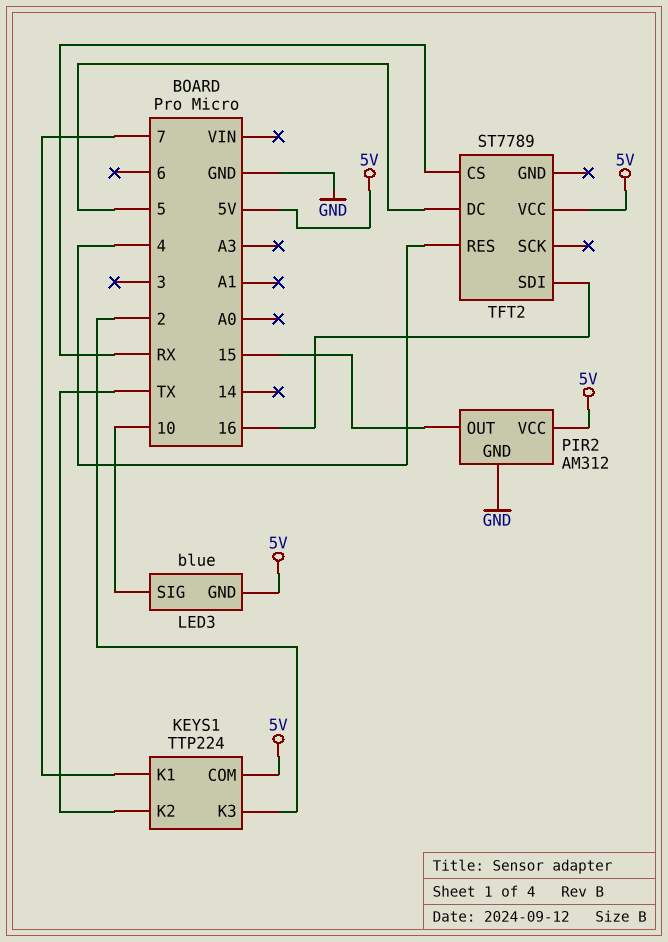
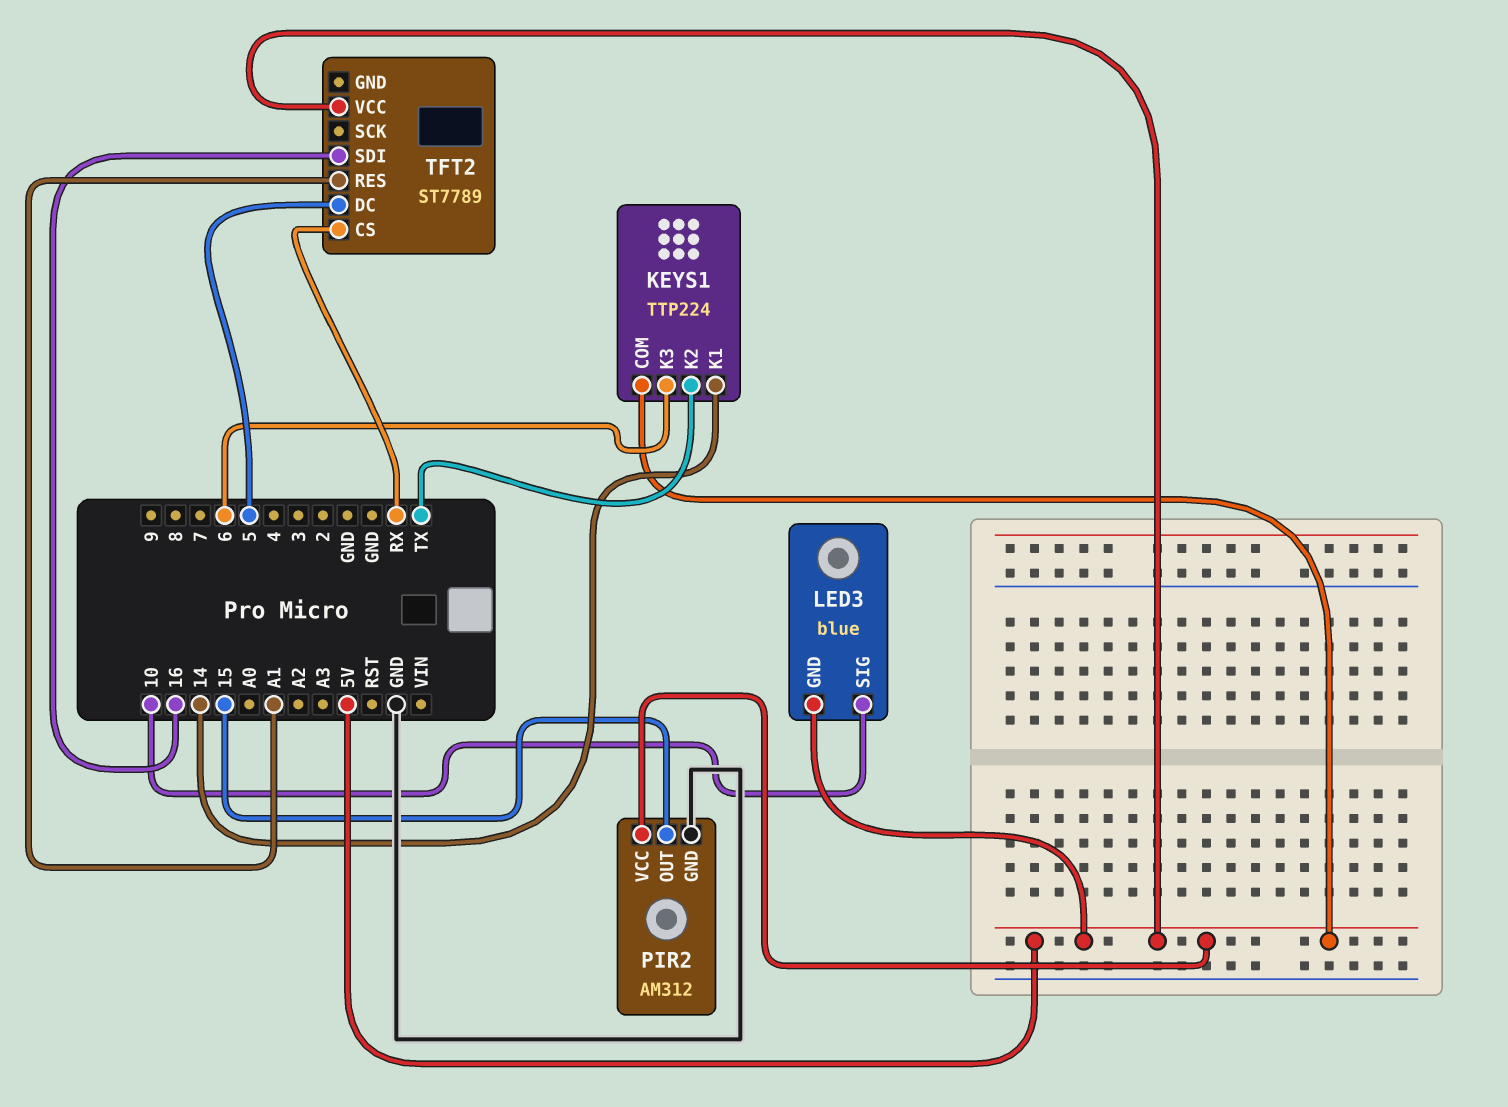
KEYS1 pin K1: 7 -> 14
KEYS1 pin K3: 2 -> 6
TFT2 pin RES: 4 -> A1

